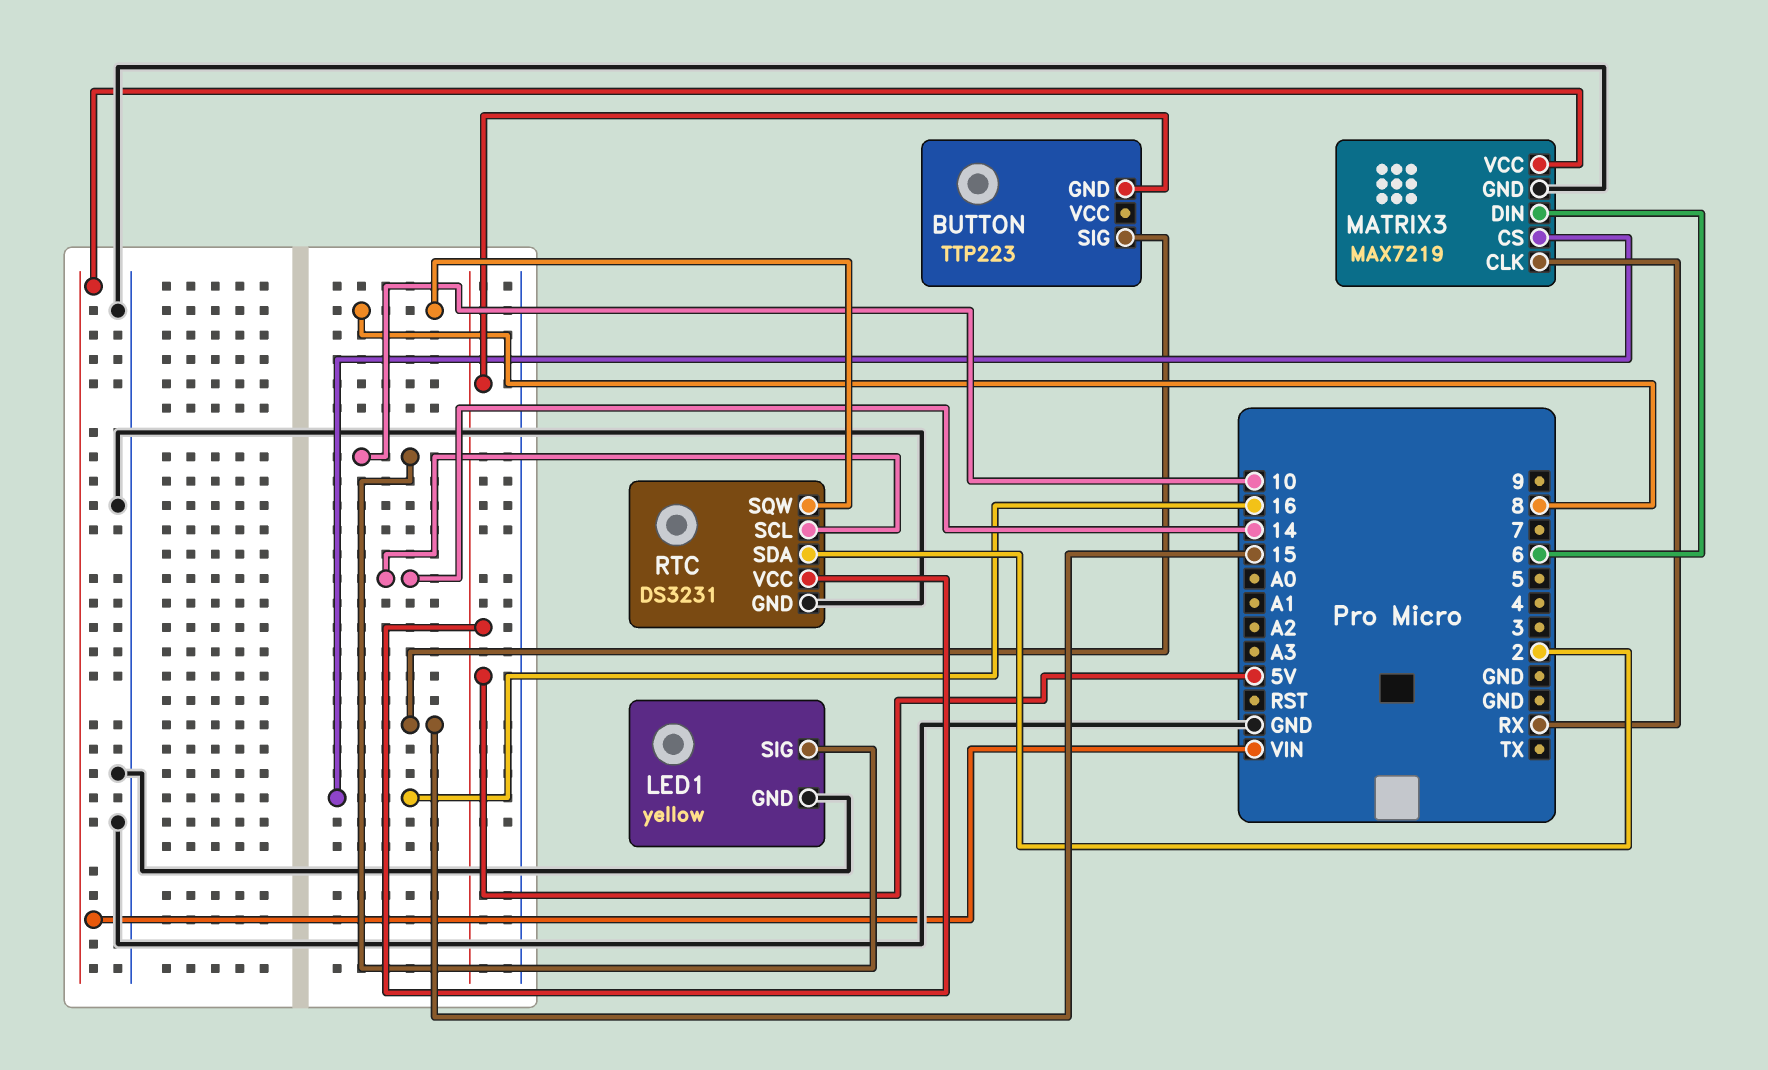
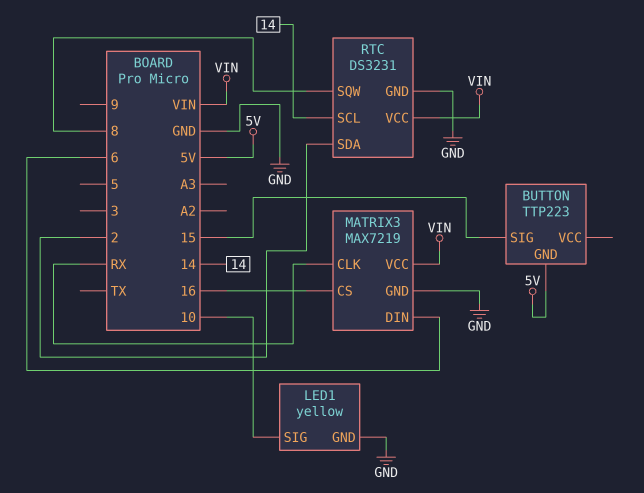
RTC pin VCC: 5V -> VIN

